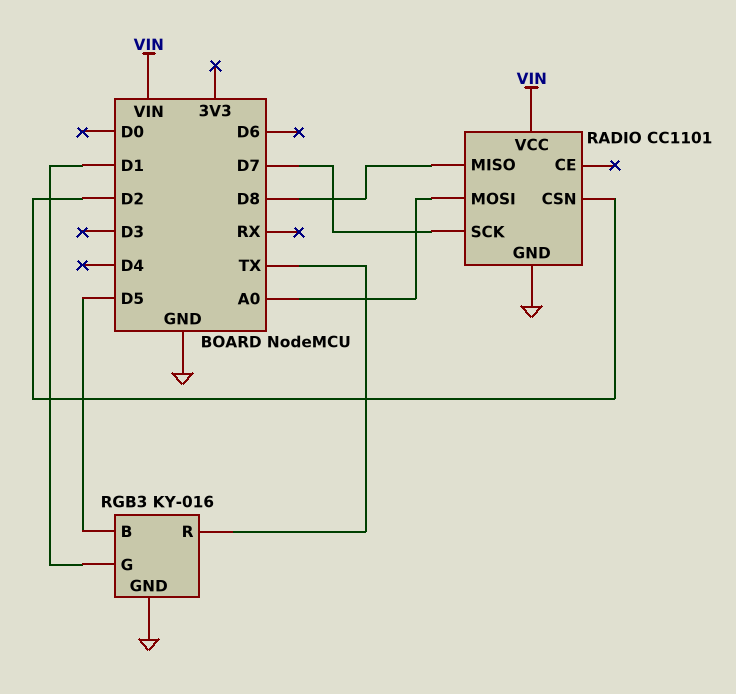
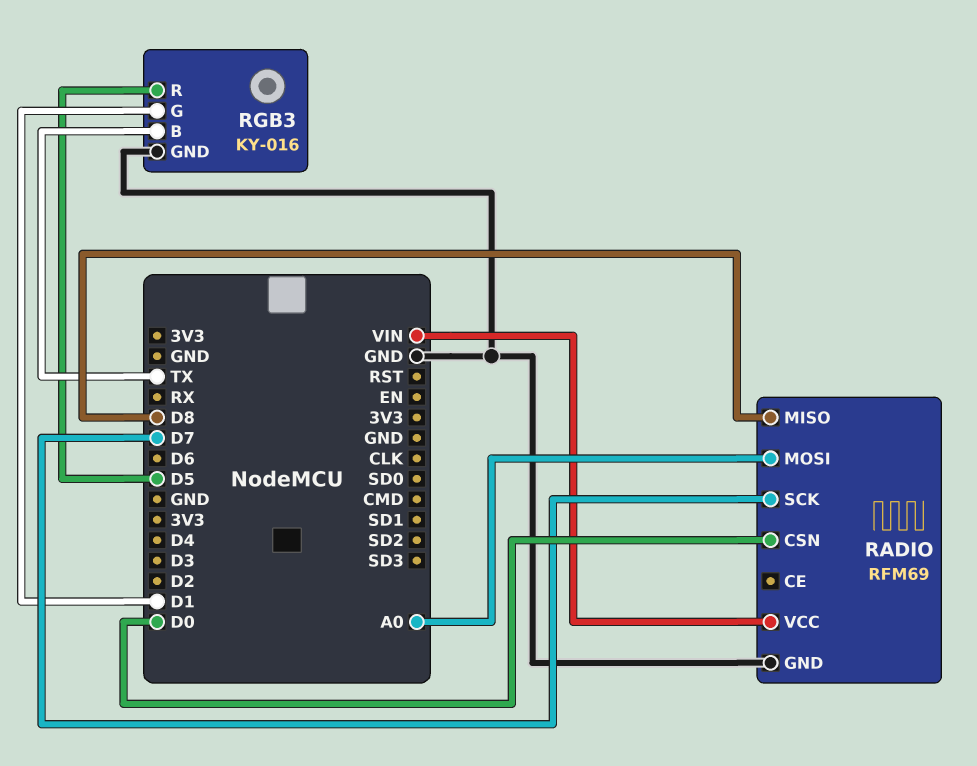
RADIO: CC1101 -> RFM69
RADIO pin CSN: D2 -> D0
RGB3 pin B: D5 -> TX
RGB3 pin R: TX -> D5

